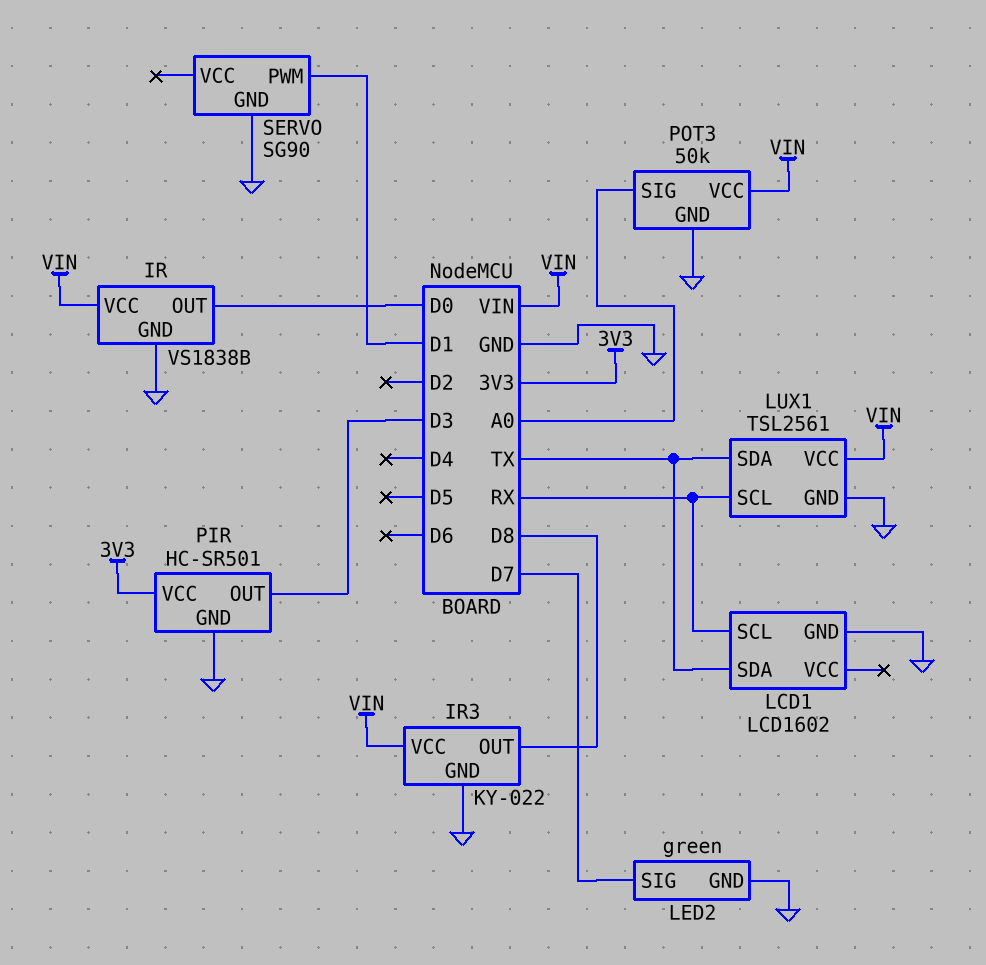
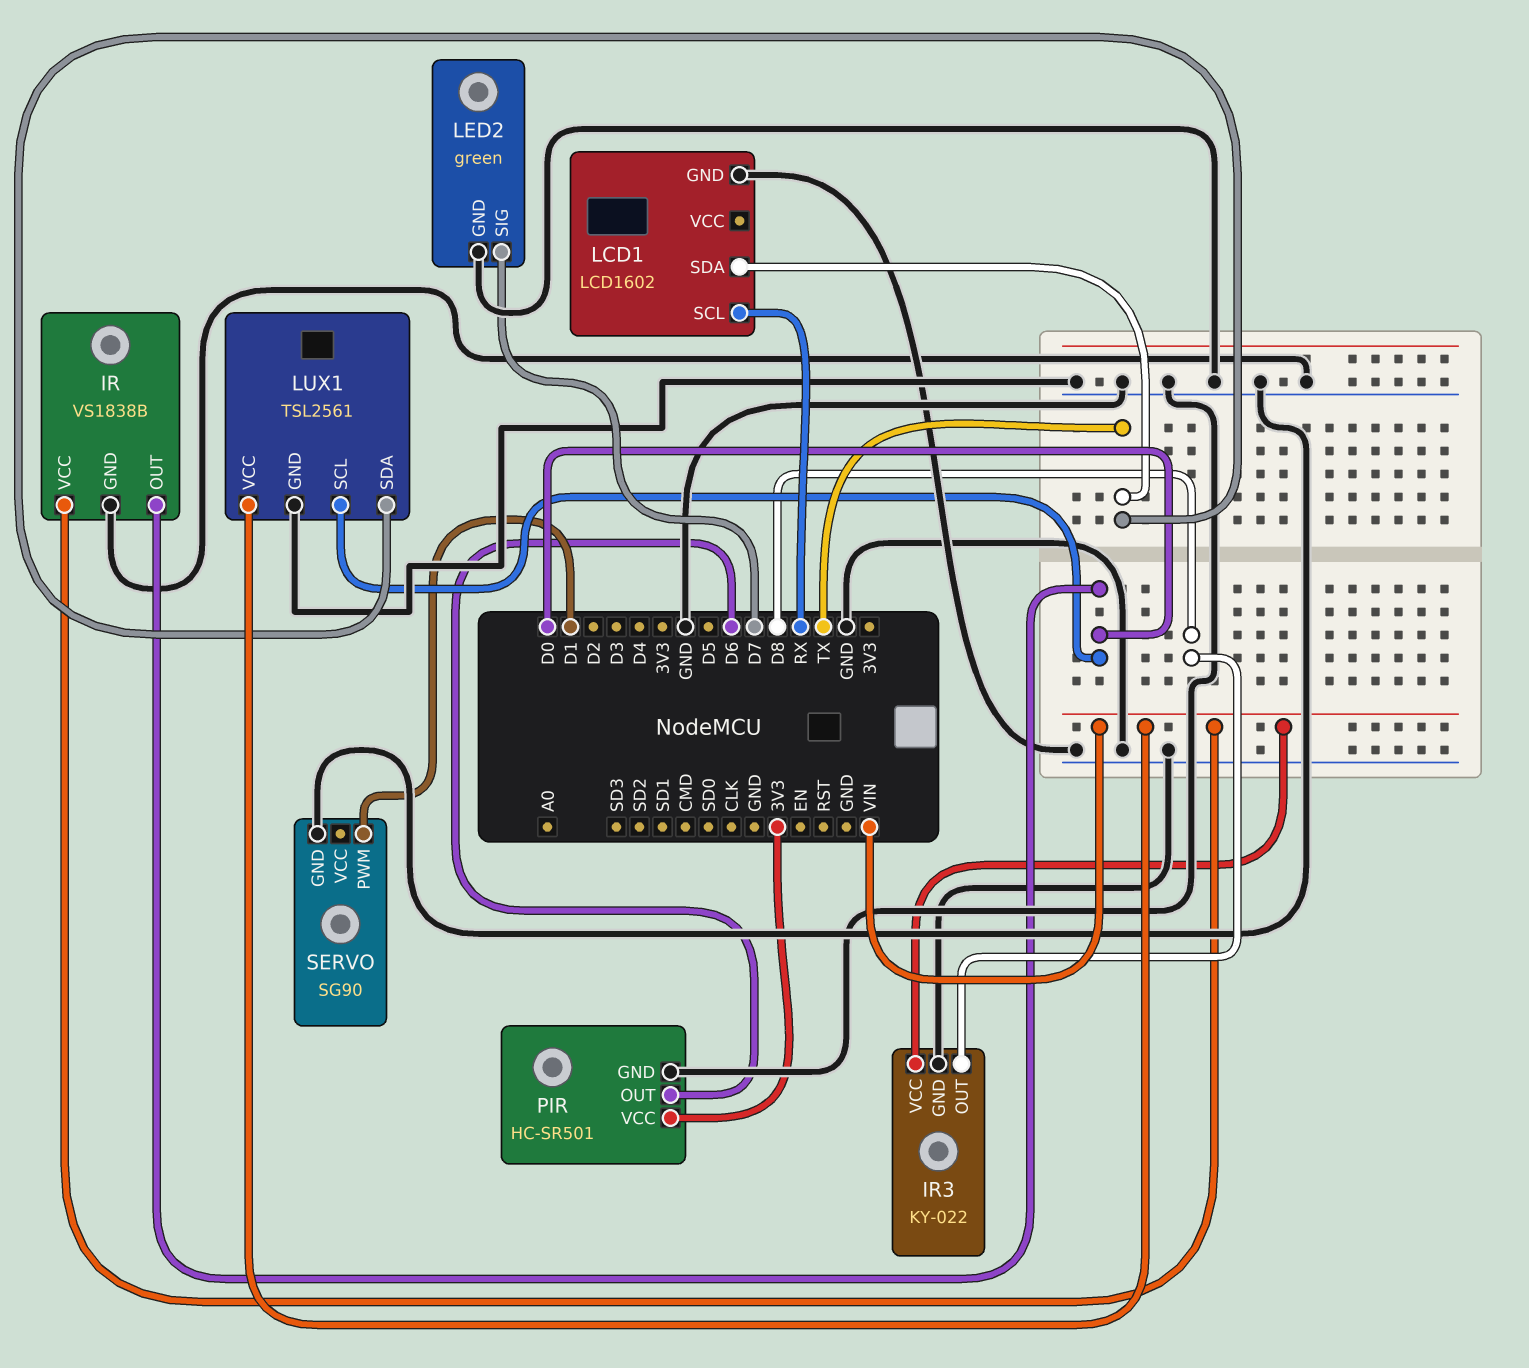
LUX1 pin SCL: RX -> D0
PIR pin OUT: D3 -> D6
POT3: 50k -> none
POT3 pin GND: GND -> none
POT3 pin SIG: A0 -> none
POT3 pin VCC: VIN -> none

